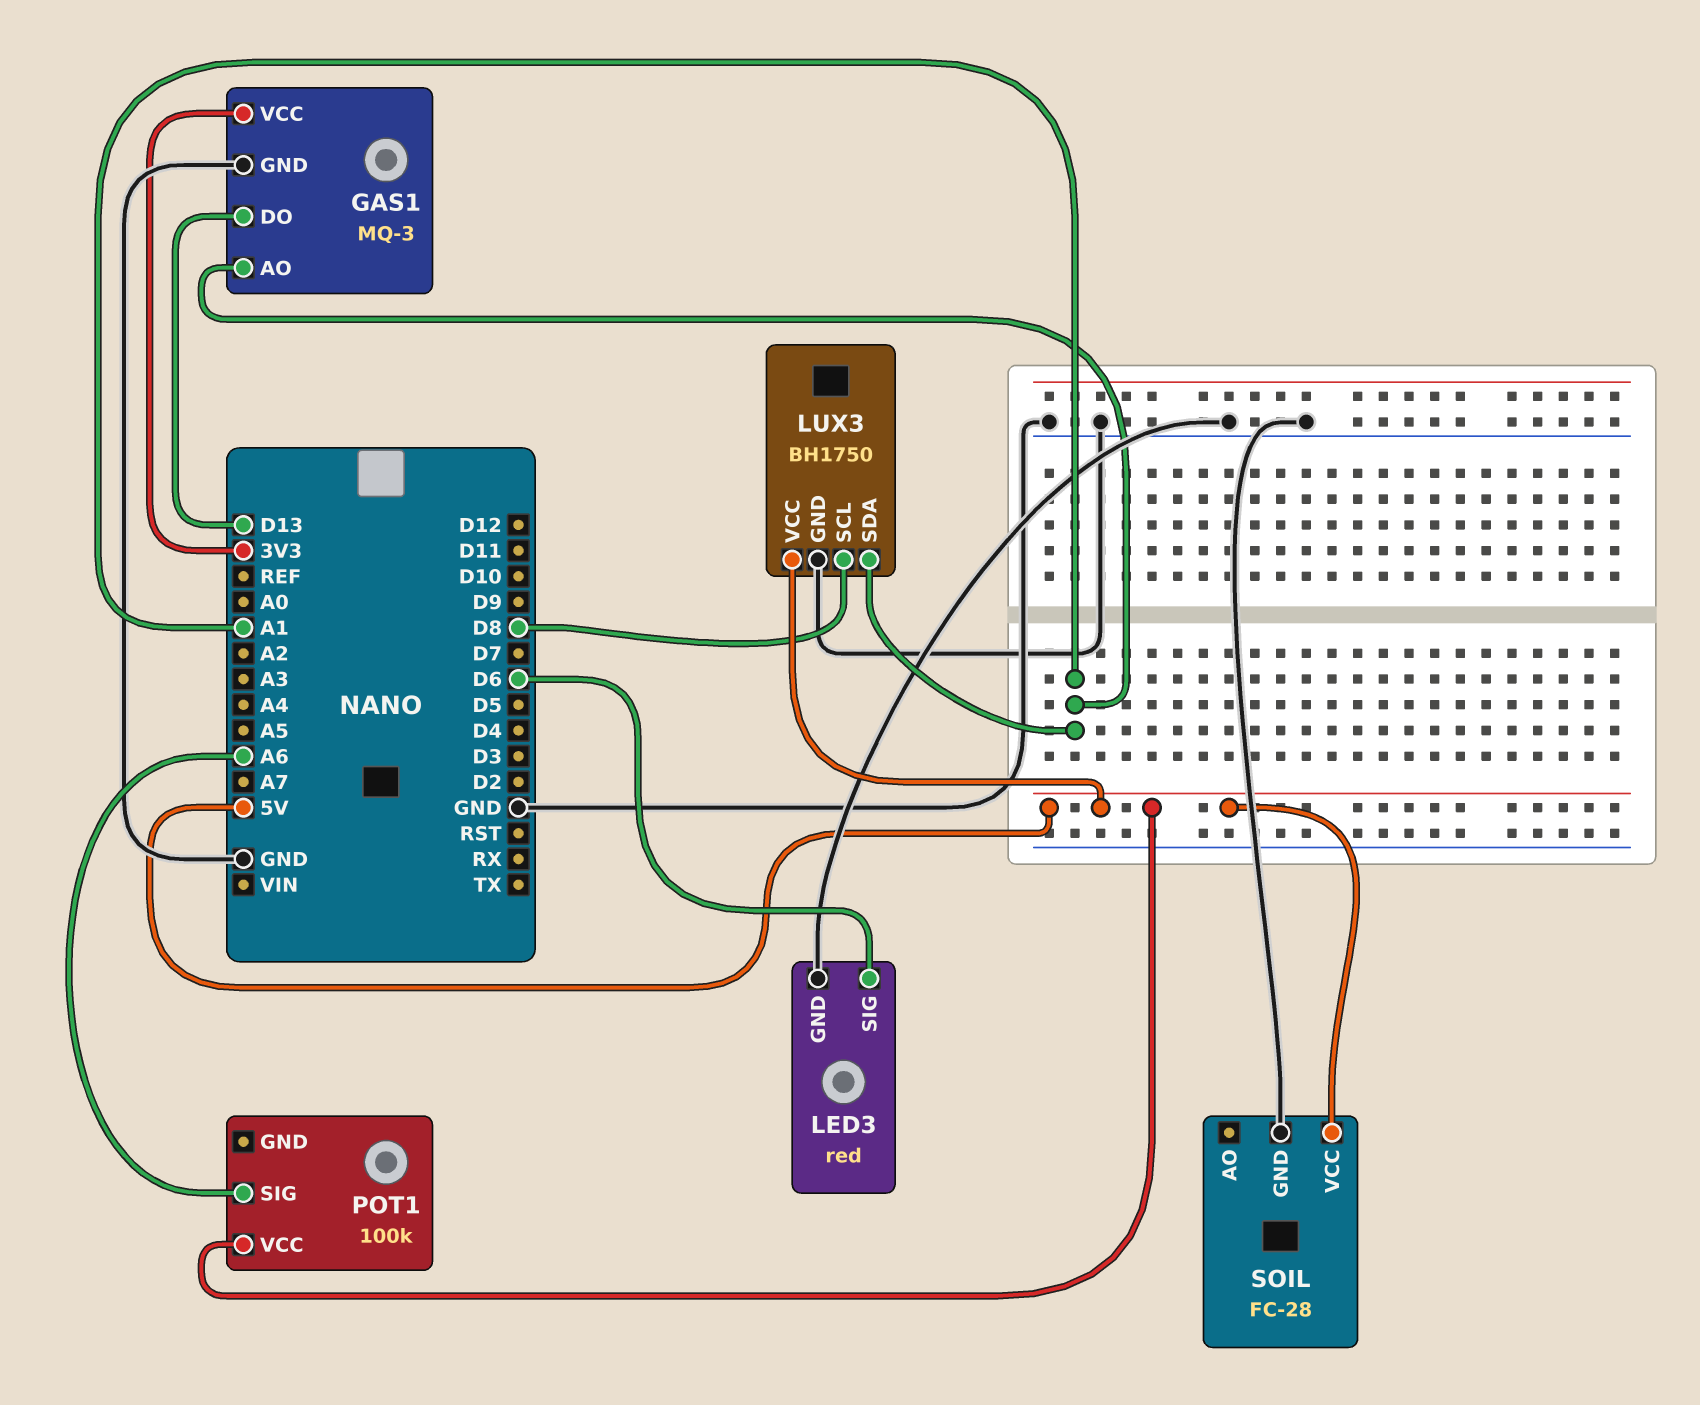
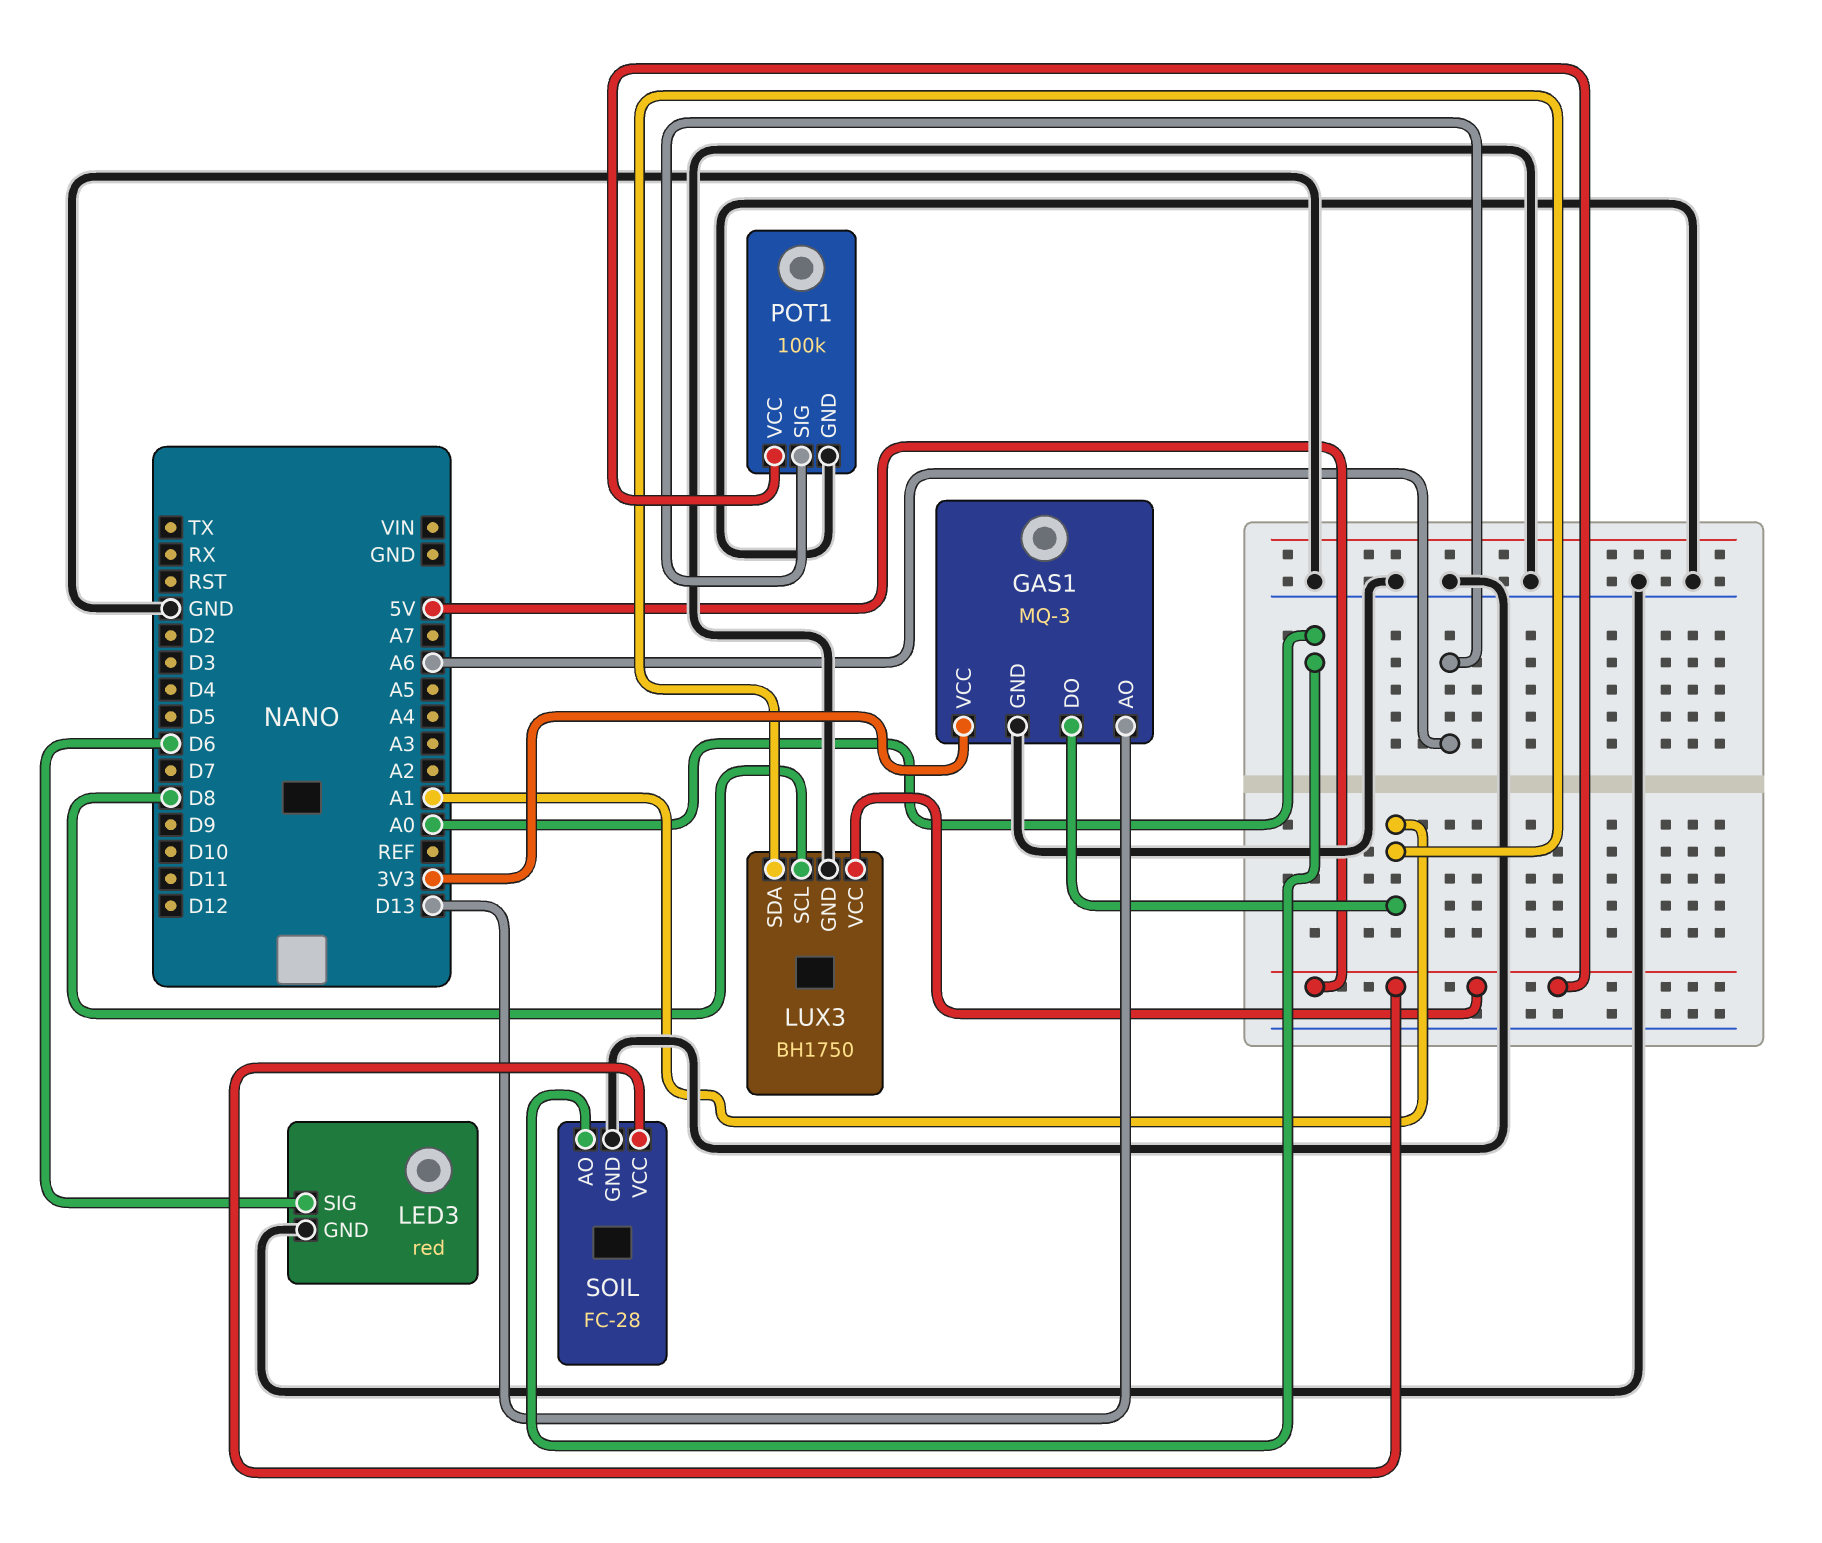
GAS1 pin AO: A1 -> D13
GAS1 pin DO: D13 -> A1
POT1 pin GND: none -> GND
SOIL pin AO: none -> A0

